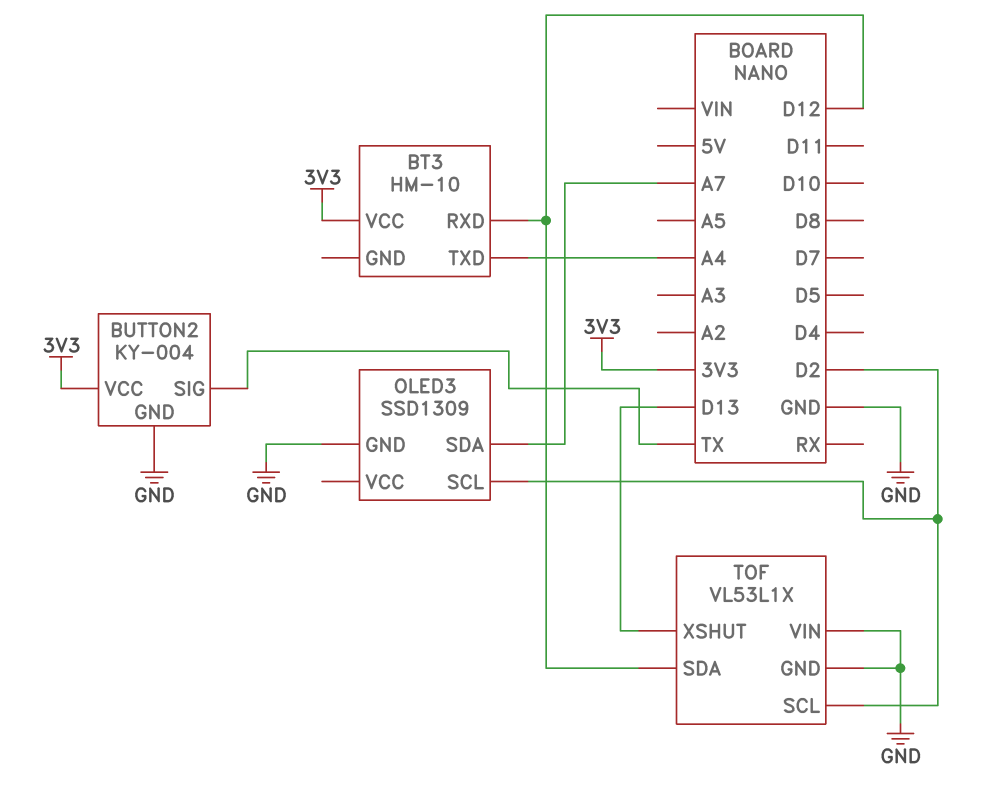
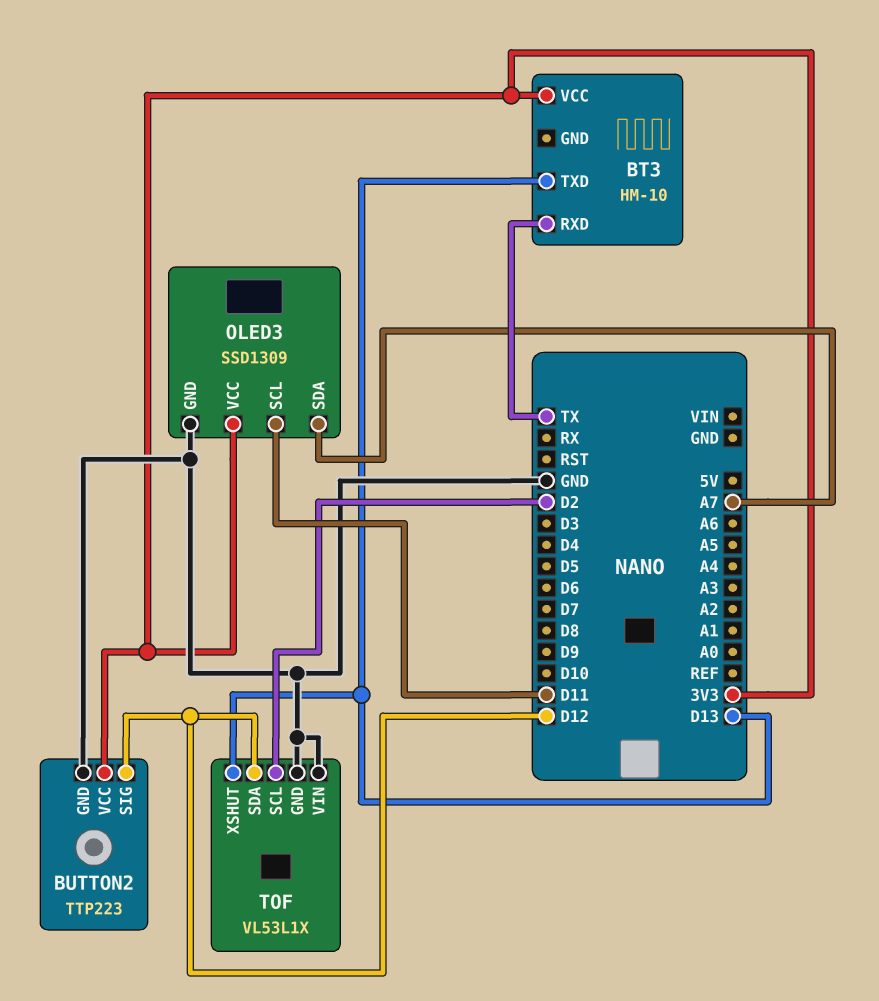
BT3 pin RXD: D12 -> TX
BT3 pin TXD: A4 -> D13
BUTTON2: KY-004 -> TTP223
BUTTON2 pin SIG: TX -> D12
OLED3 pin SCL: D2 -> D11
OLED3 pin VCC: none -> 3V3

